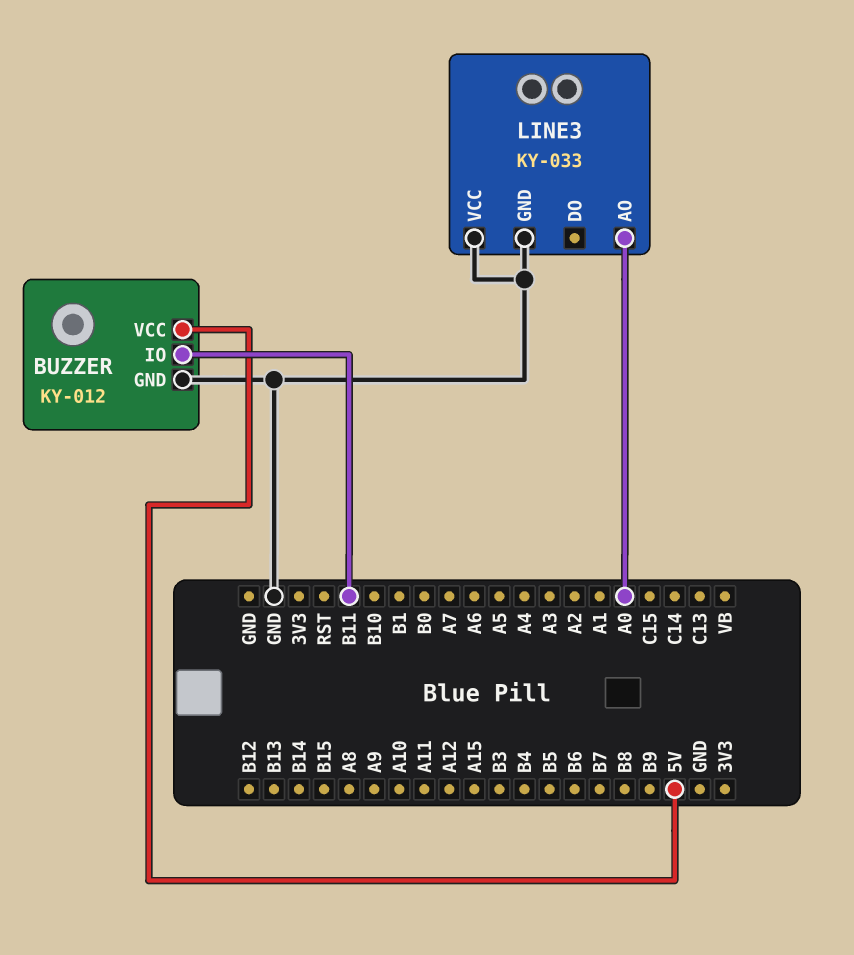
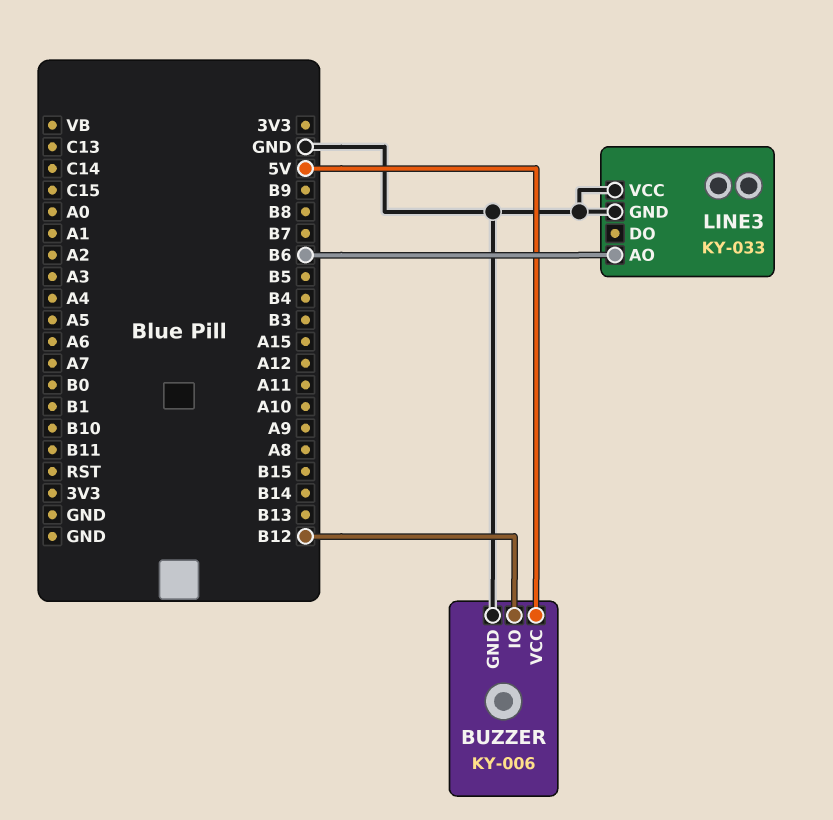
BUZZER: KY-012 -> KY-006
BUZZER pin IO: B11 -> B12
LINE3 pin AO: A0 -> B6

